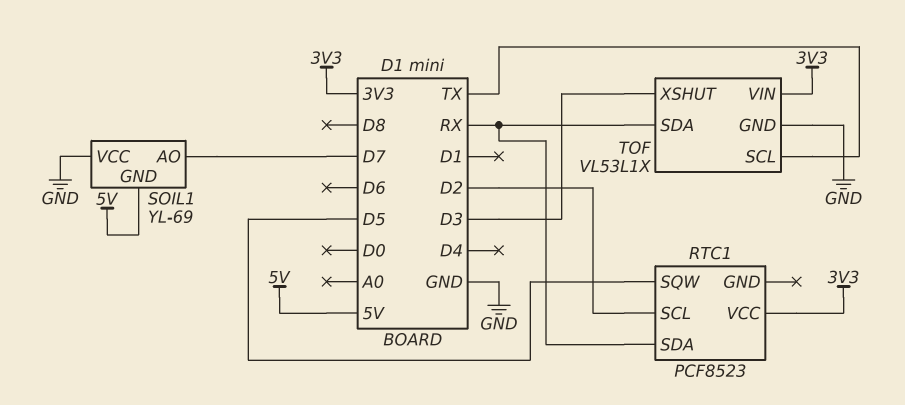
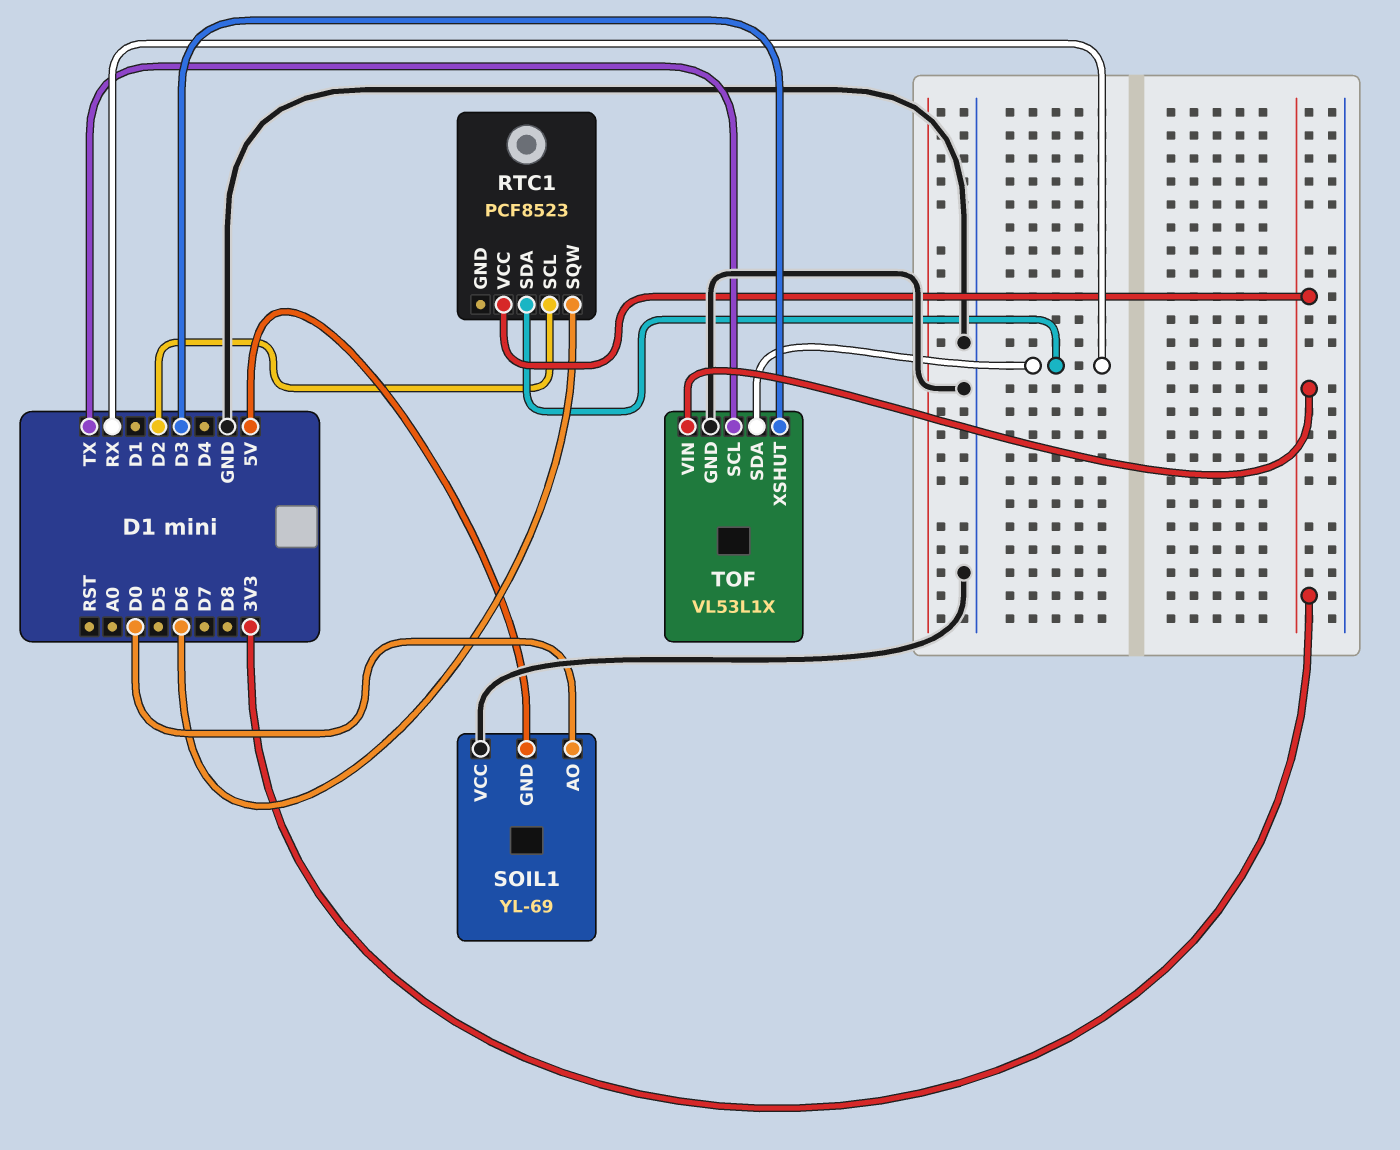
RTC1 pin SQW: D5 -> D6
SOIL1 pin AO: D7 -> D0

